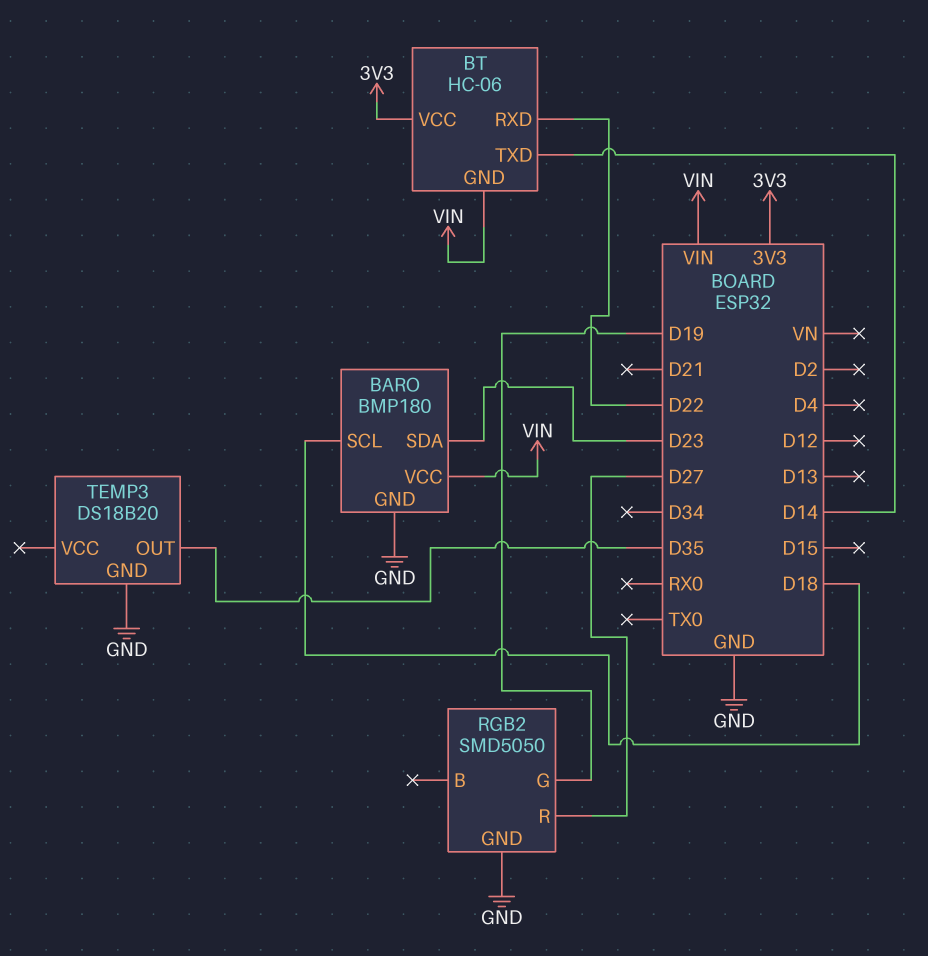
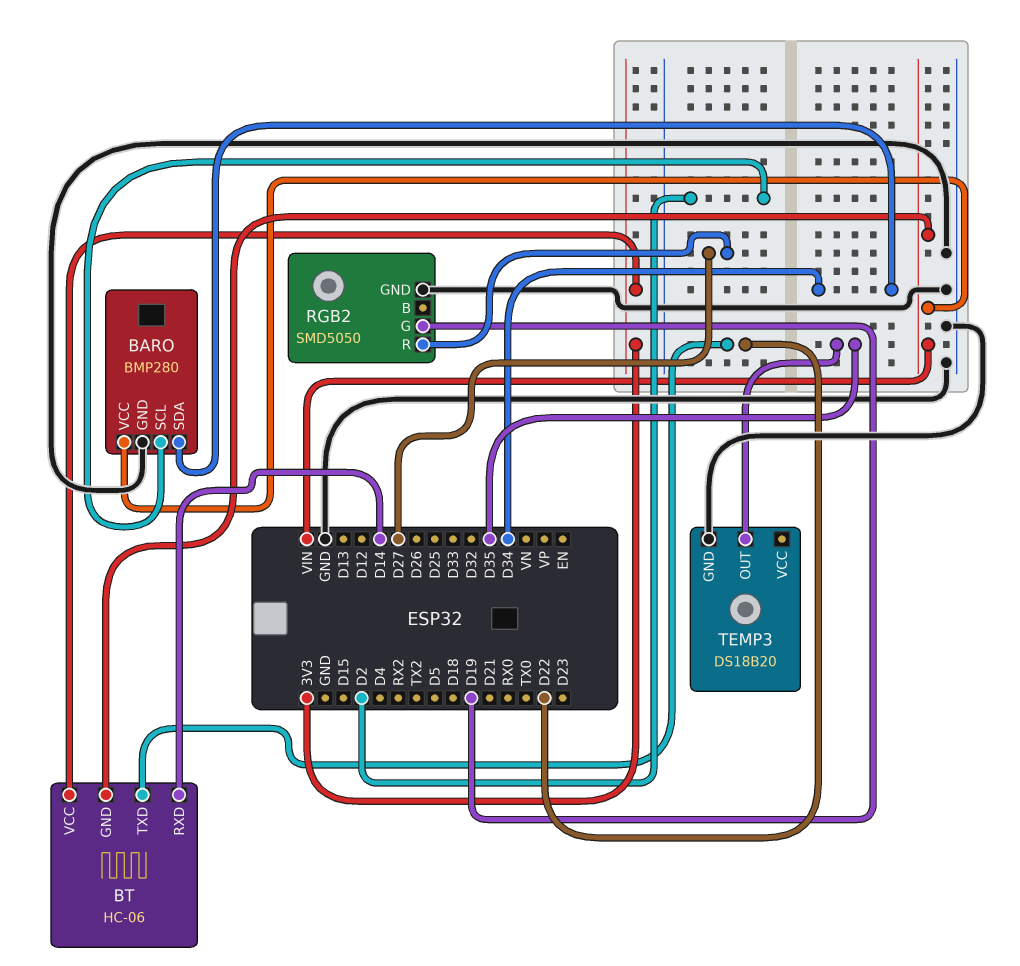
BARO: BMP180 -> BMP280
BARO pin SCL: D18 -> D2
BARO pin SDA: D23 -> D34
BT pin RXD: D22 -> D14
BT pin TXD: D14 -> D22

